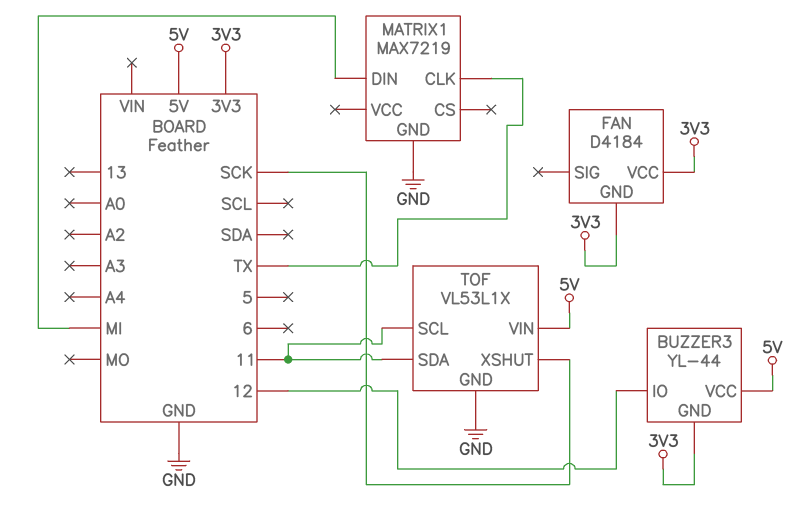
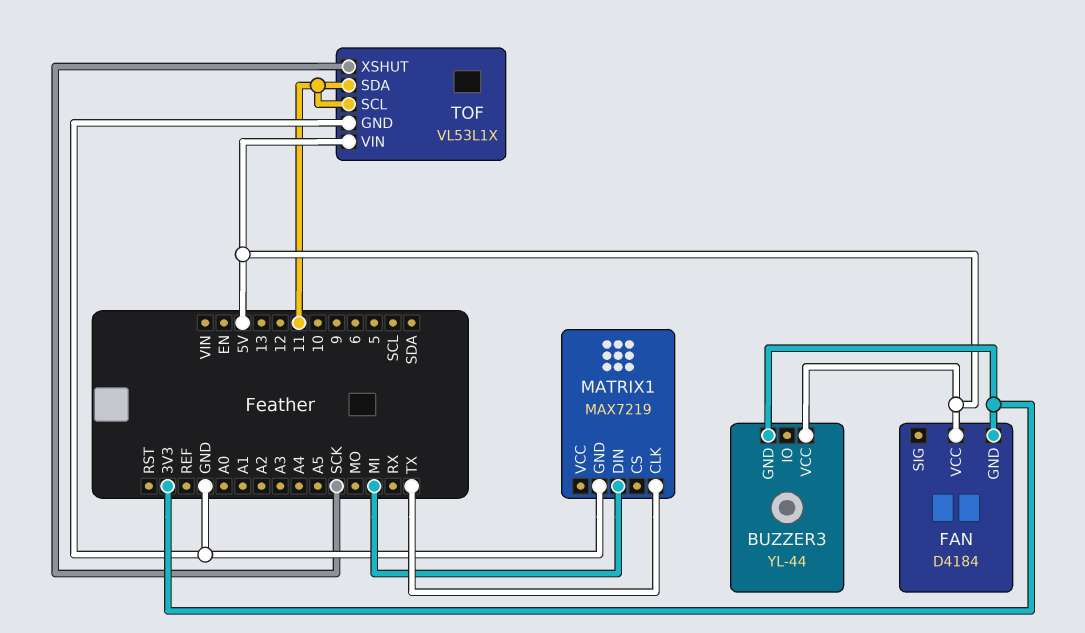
BUZZER3 pin IO: 12 -> none
FAN pin VCC: 3V3 -> 5V

